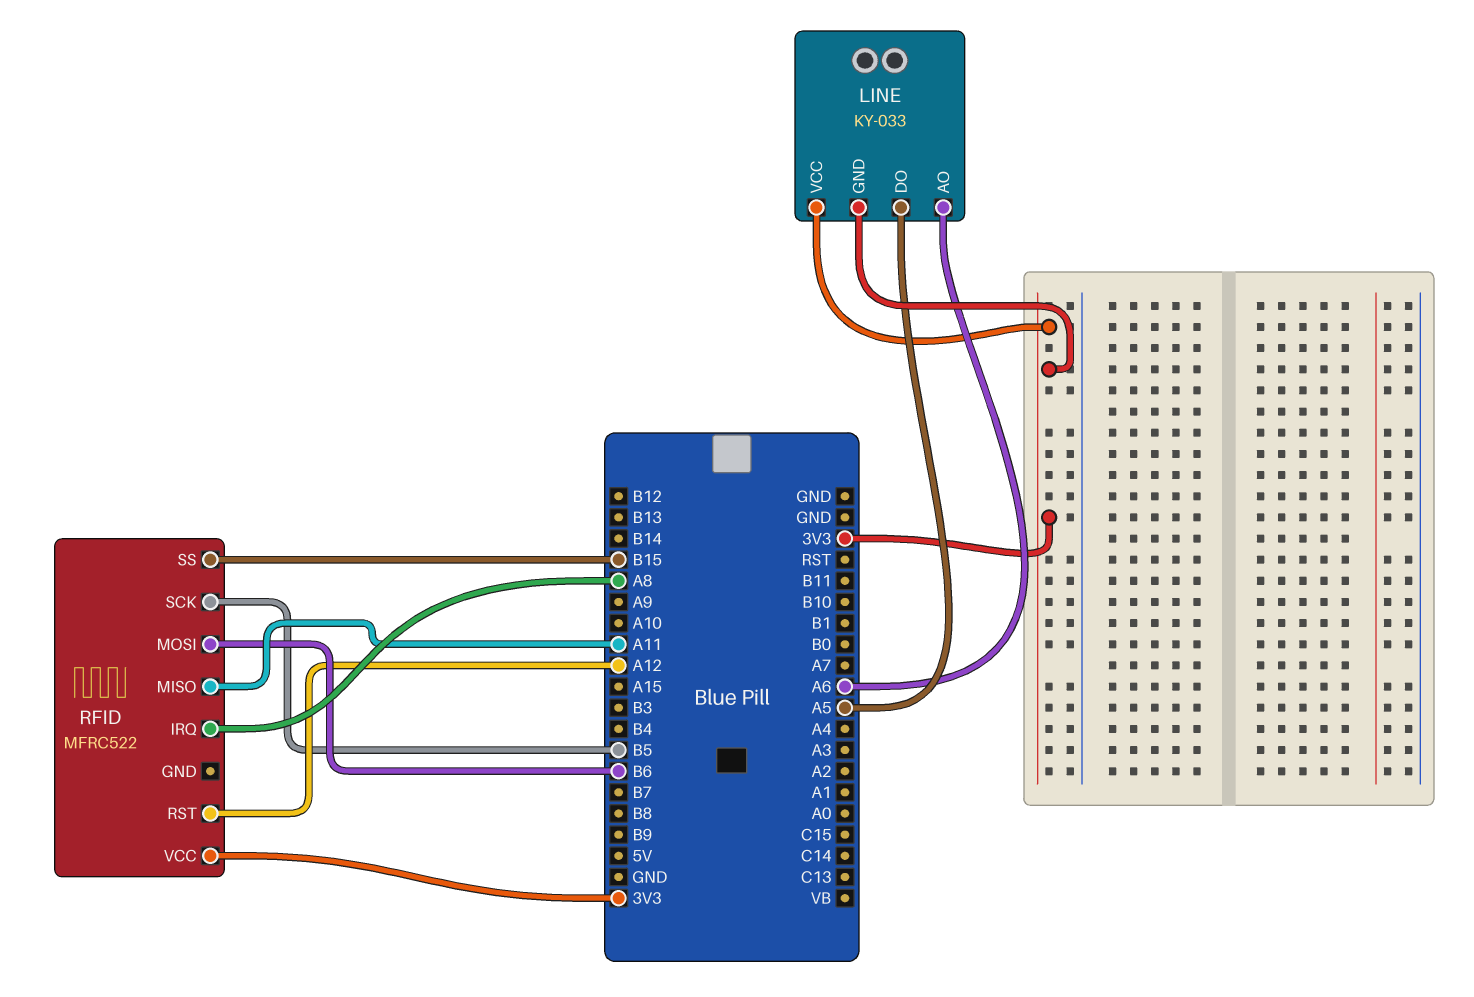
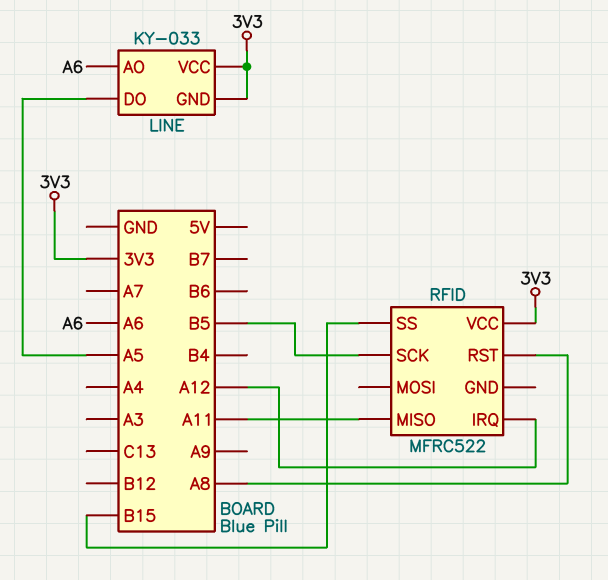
RFID pin IRQ: A8 -> A12
RFID pin MOSI: B6 -> none
RFID pin RST: A12 -> A8

